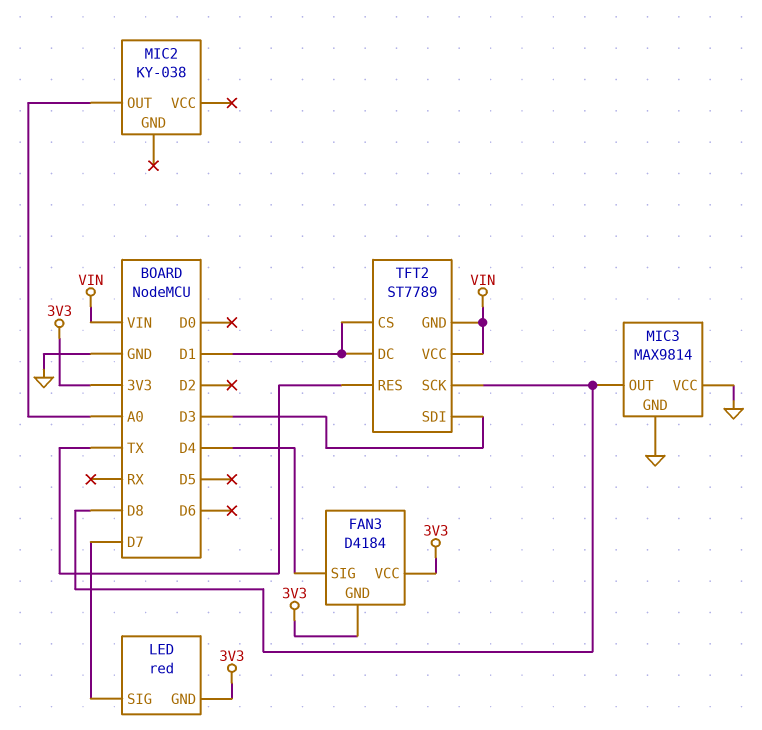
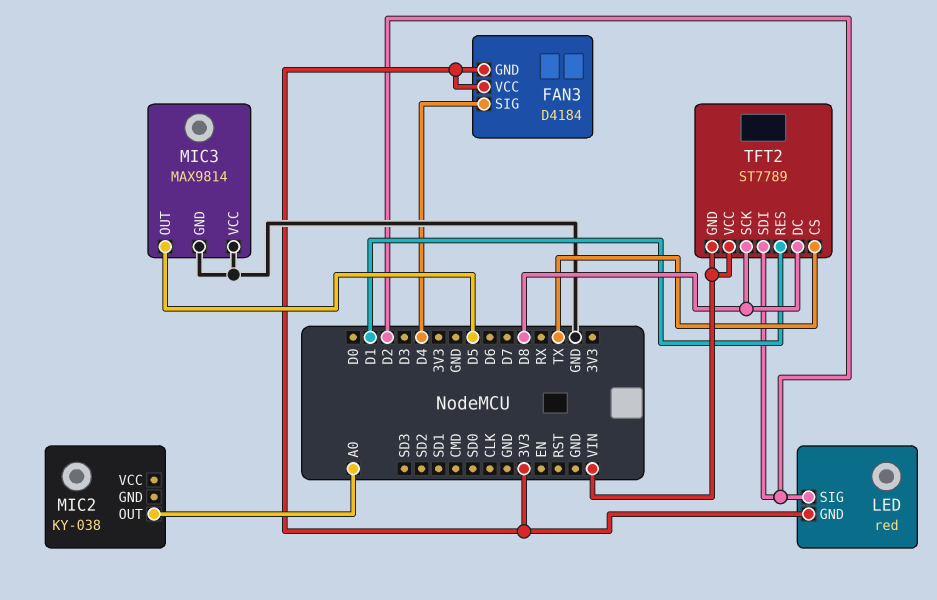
LED pin SIG: D7 -> D2
MIC3 pin OUT: D8 -> D5
TFT2 pin CS: D1 -> TX
TFT2 pin DC: D1 -> D8
TFT2 pin RES: TX -> D1
TFT2 pin SDI: D3 -> D2

